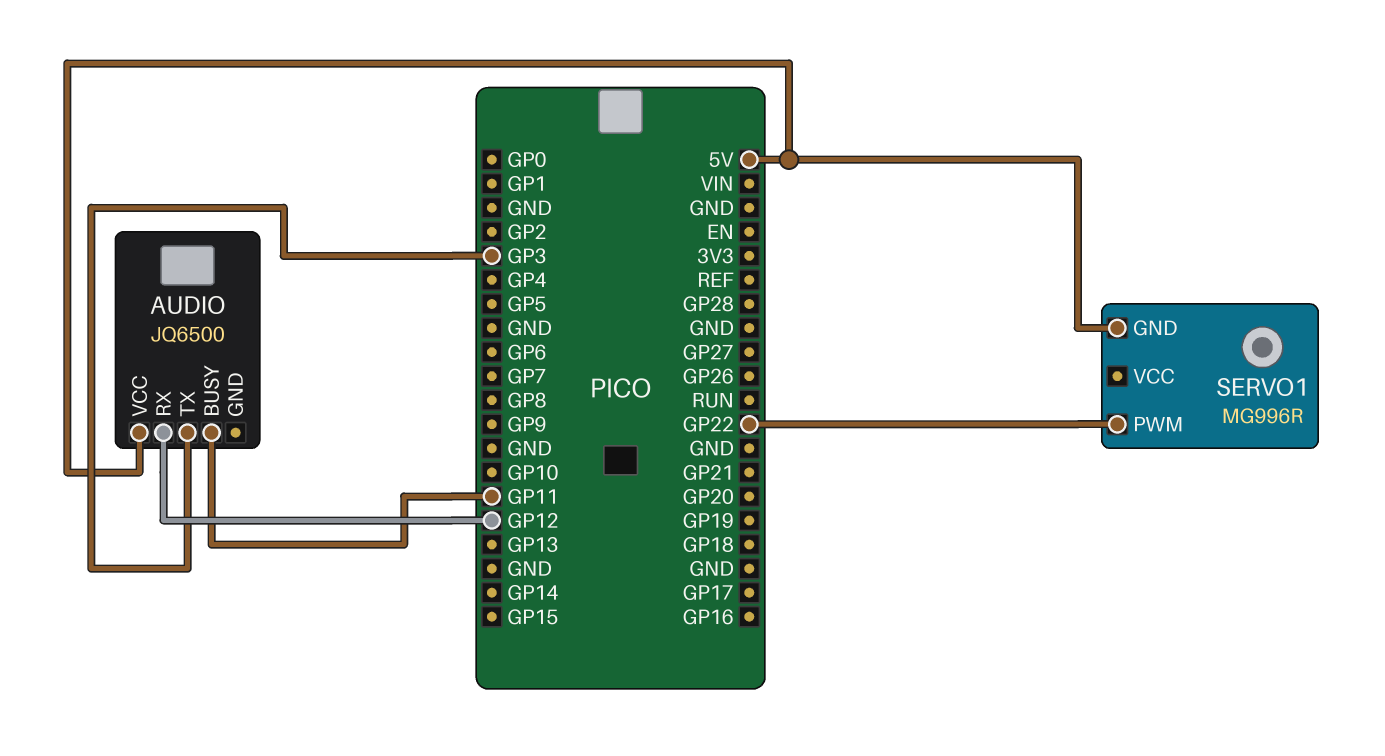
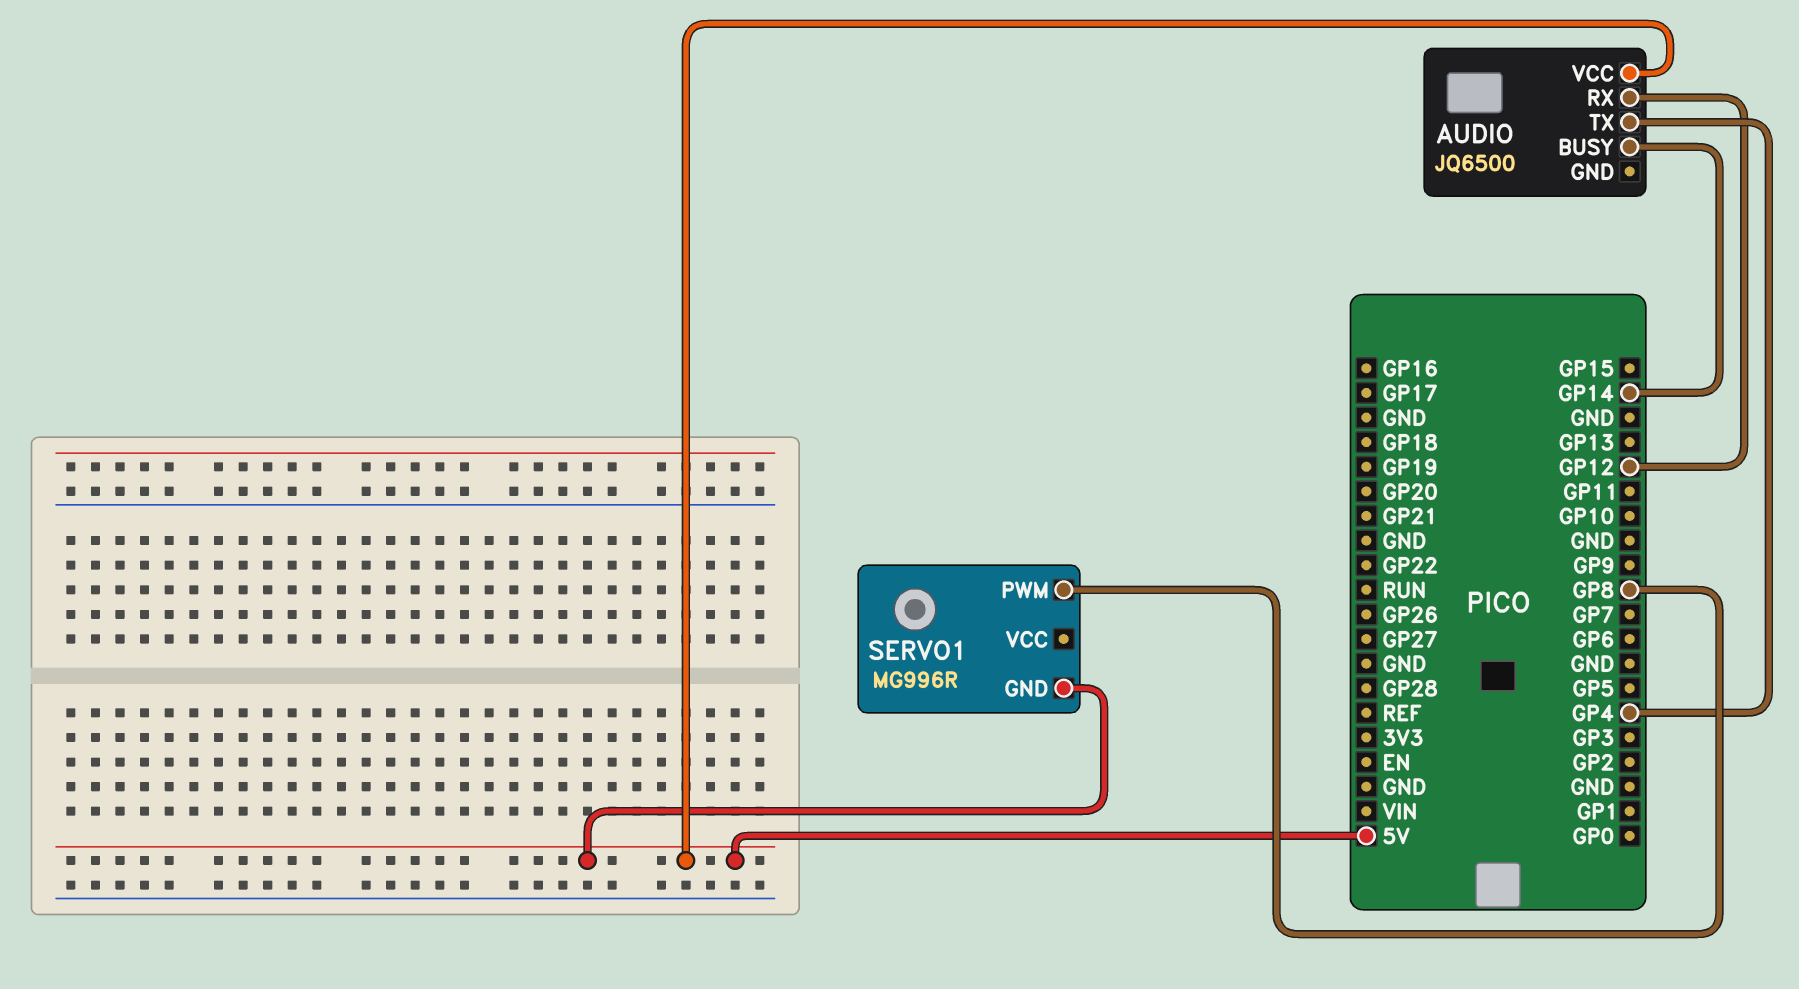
AUDIO pin BUSY: GP11 -> GP14
AUDIO pin TX: GP3 -> GP4
SERVO1 pin PWM: GP22 -> GP8

